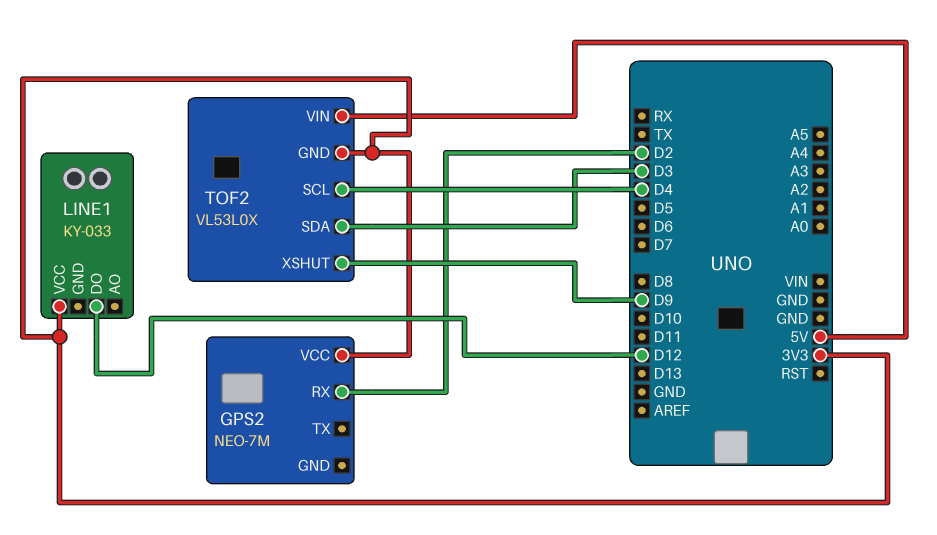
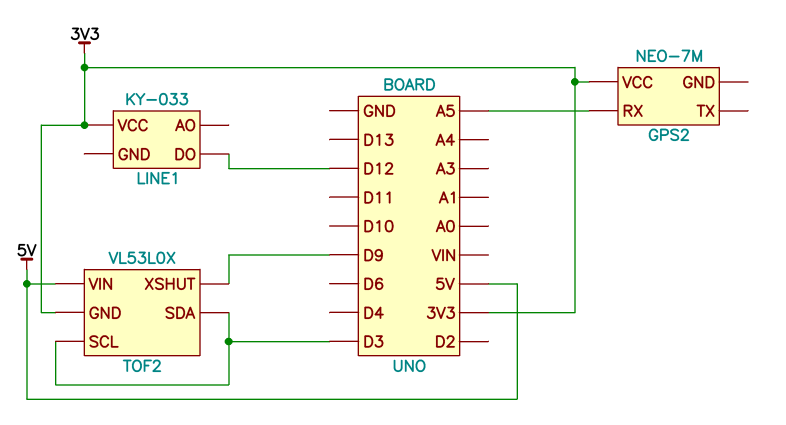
GPS2 pin RX: D2 -> A5
TOF2 pin SCL: D4 -> D3

